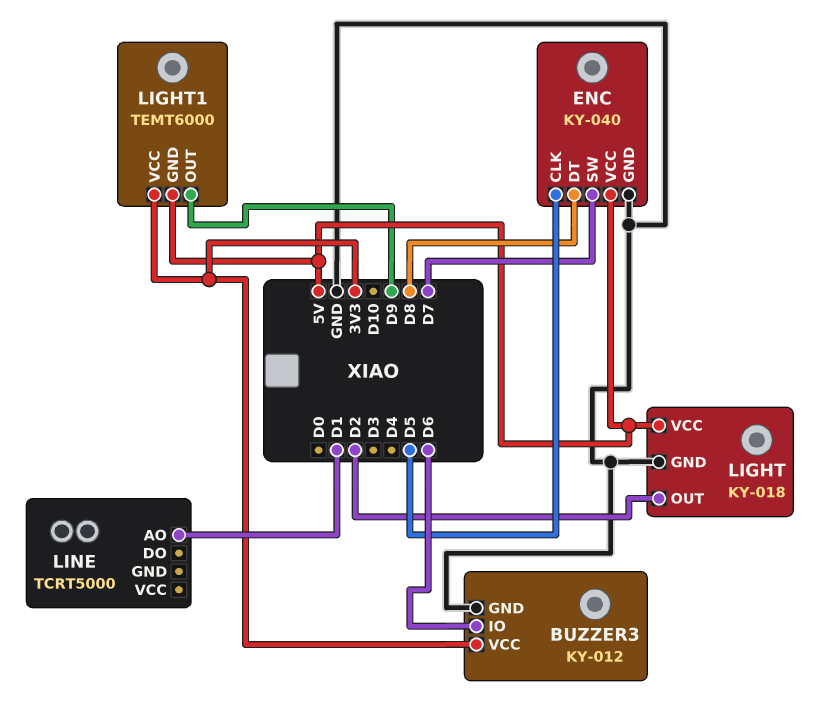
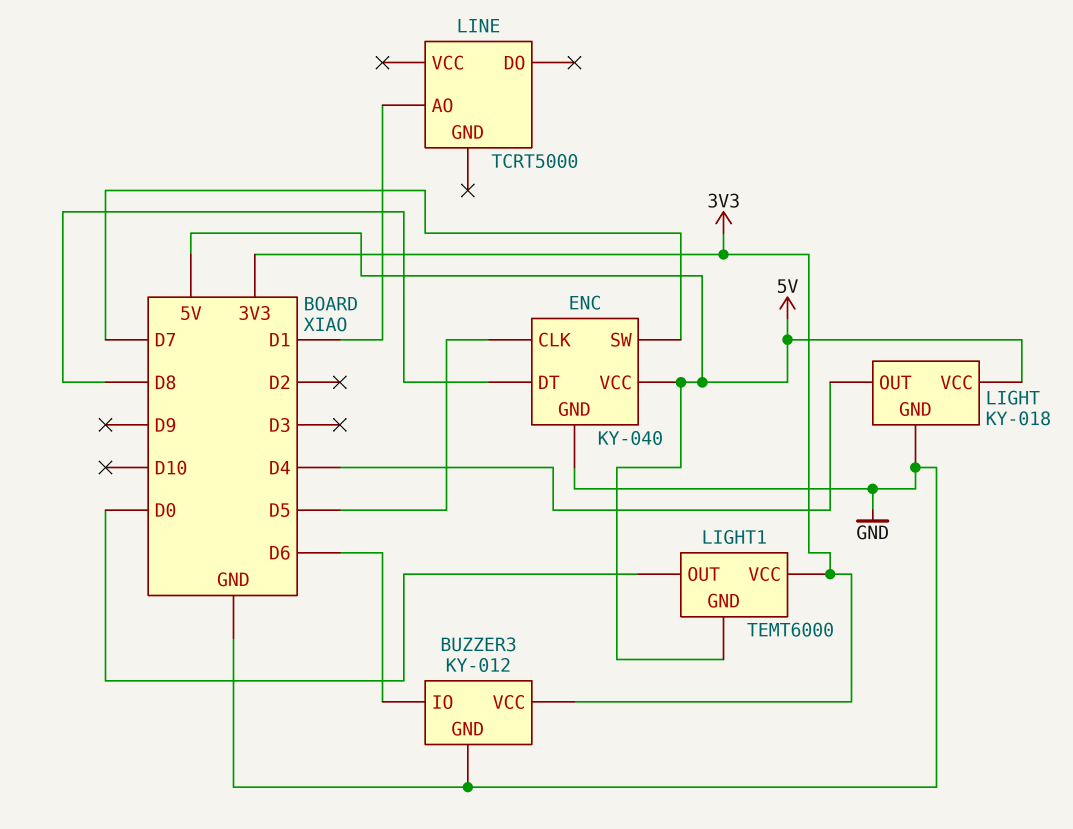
LIGHT pin OUT: D2 -> D4
LIGHT1 pin OUT: D9 -> D0

